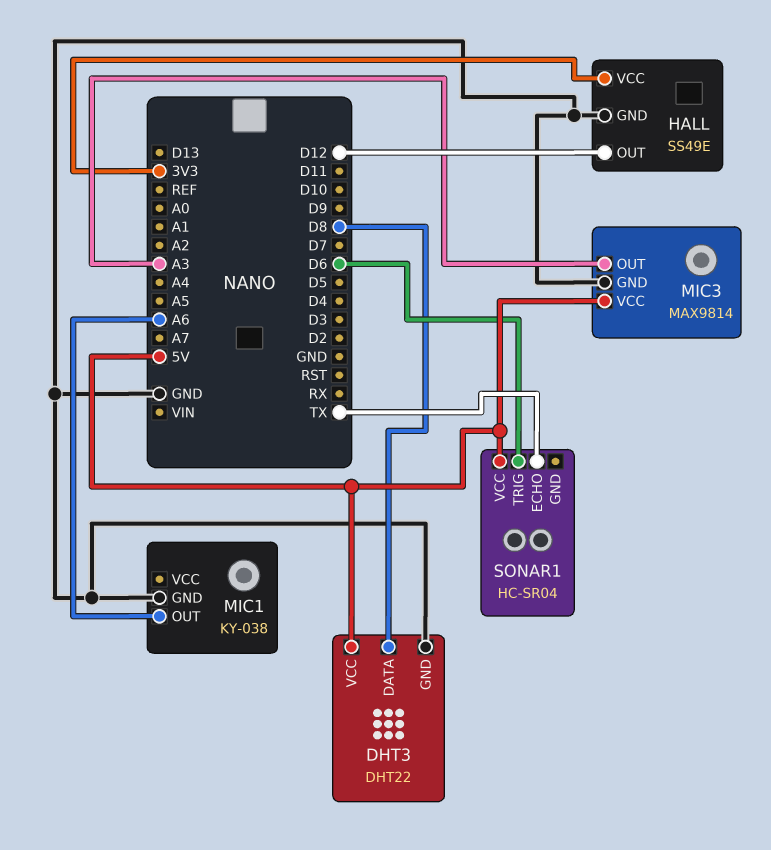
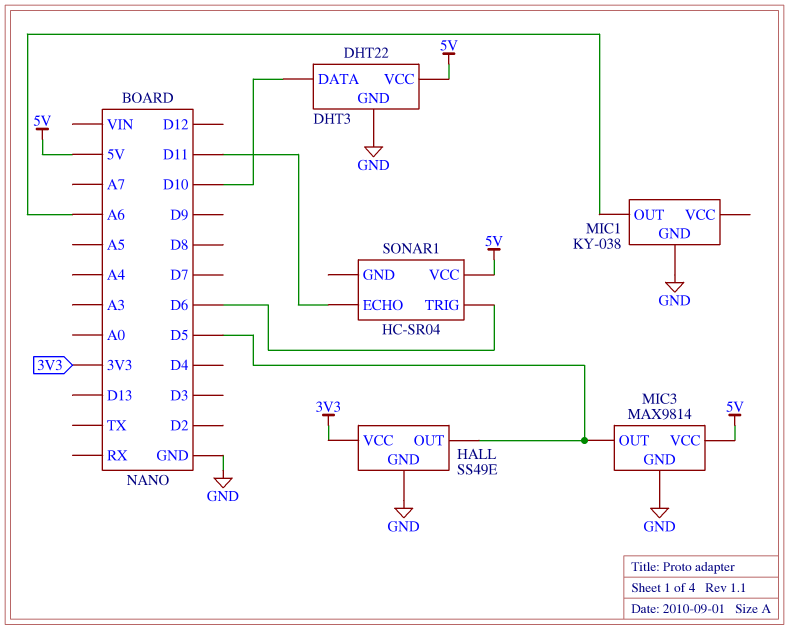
DHT3 pin DATA: D8 -> D10
HALL pin OUT: D12 -> D5
MIC3 pin OUT: A3 -> D5
SONAR1 pin ECHO: TX -> D11

